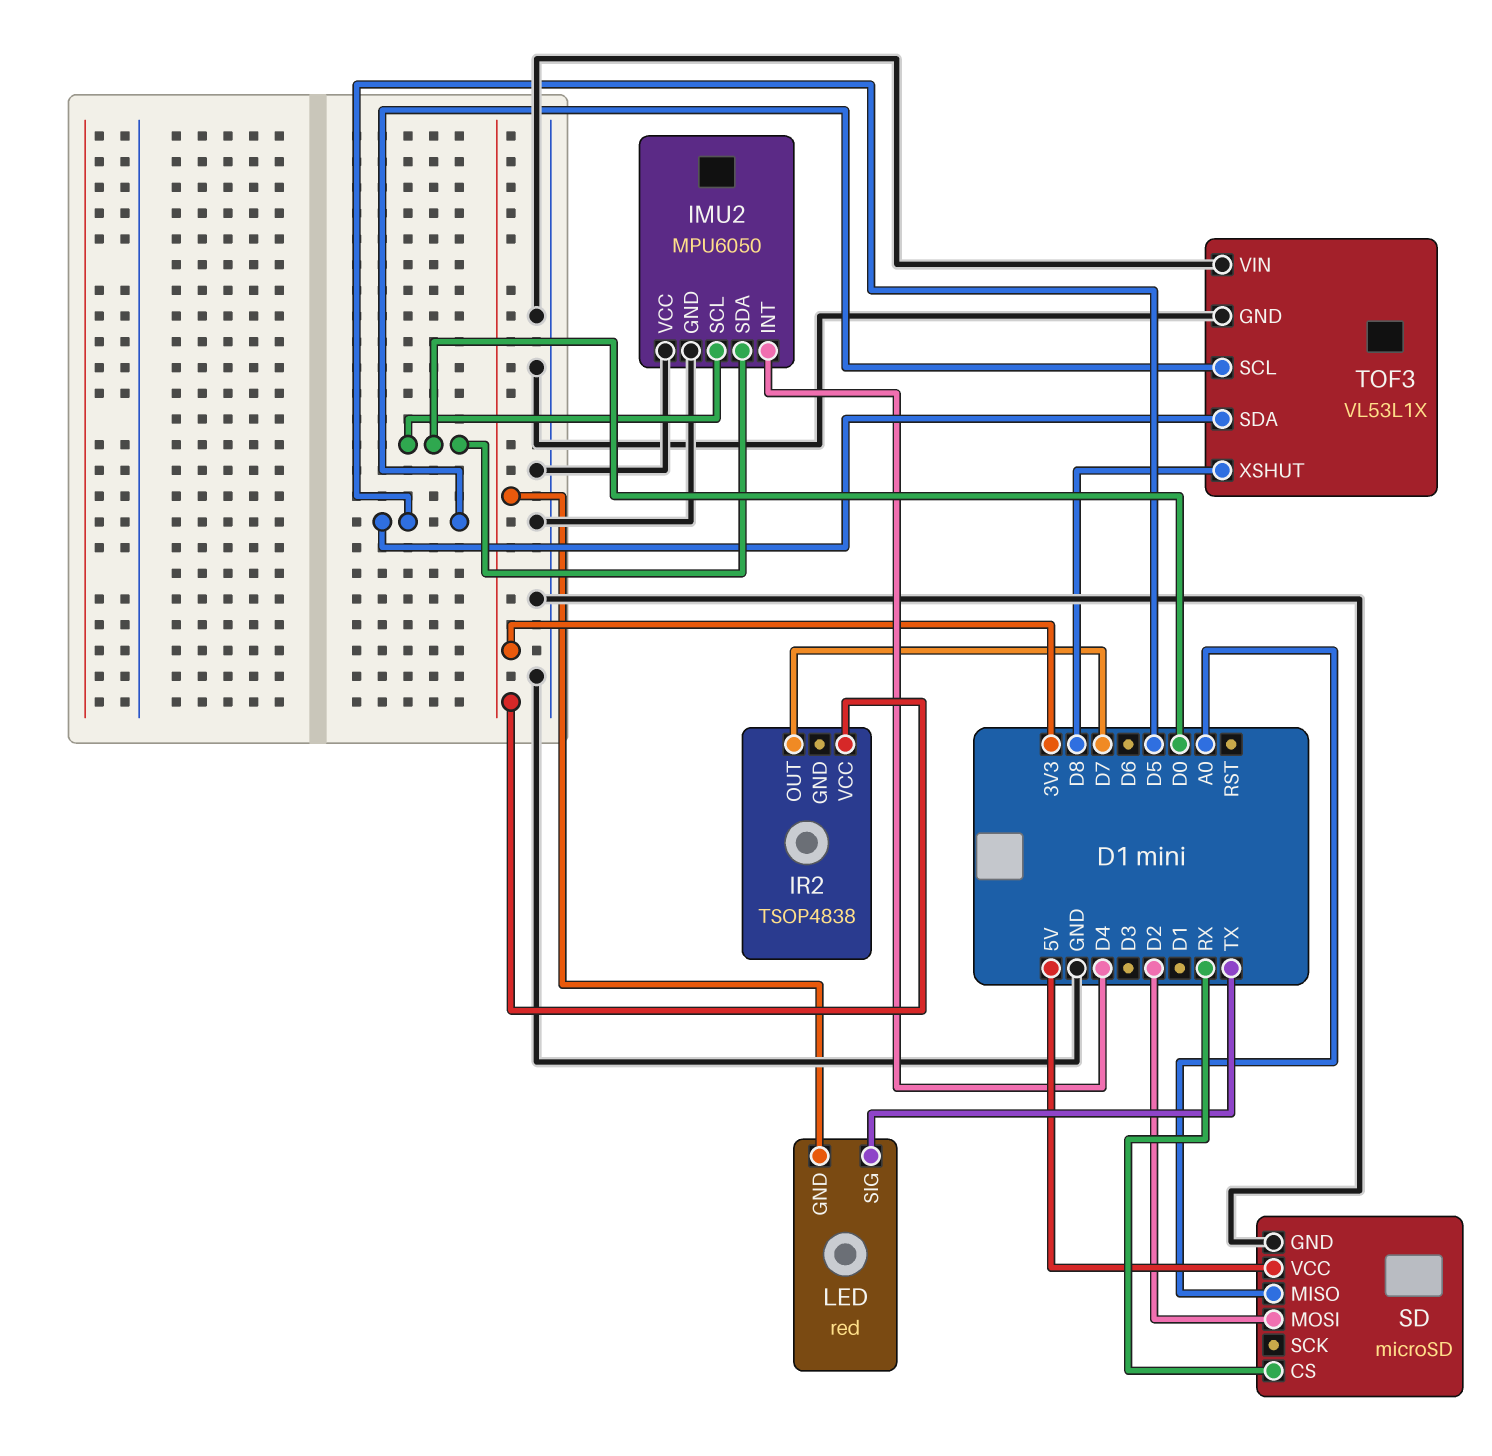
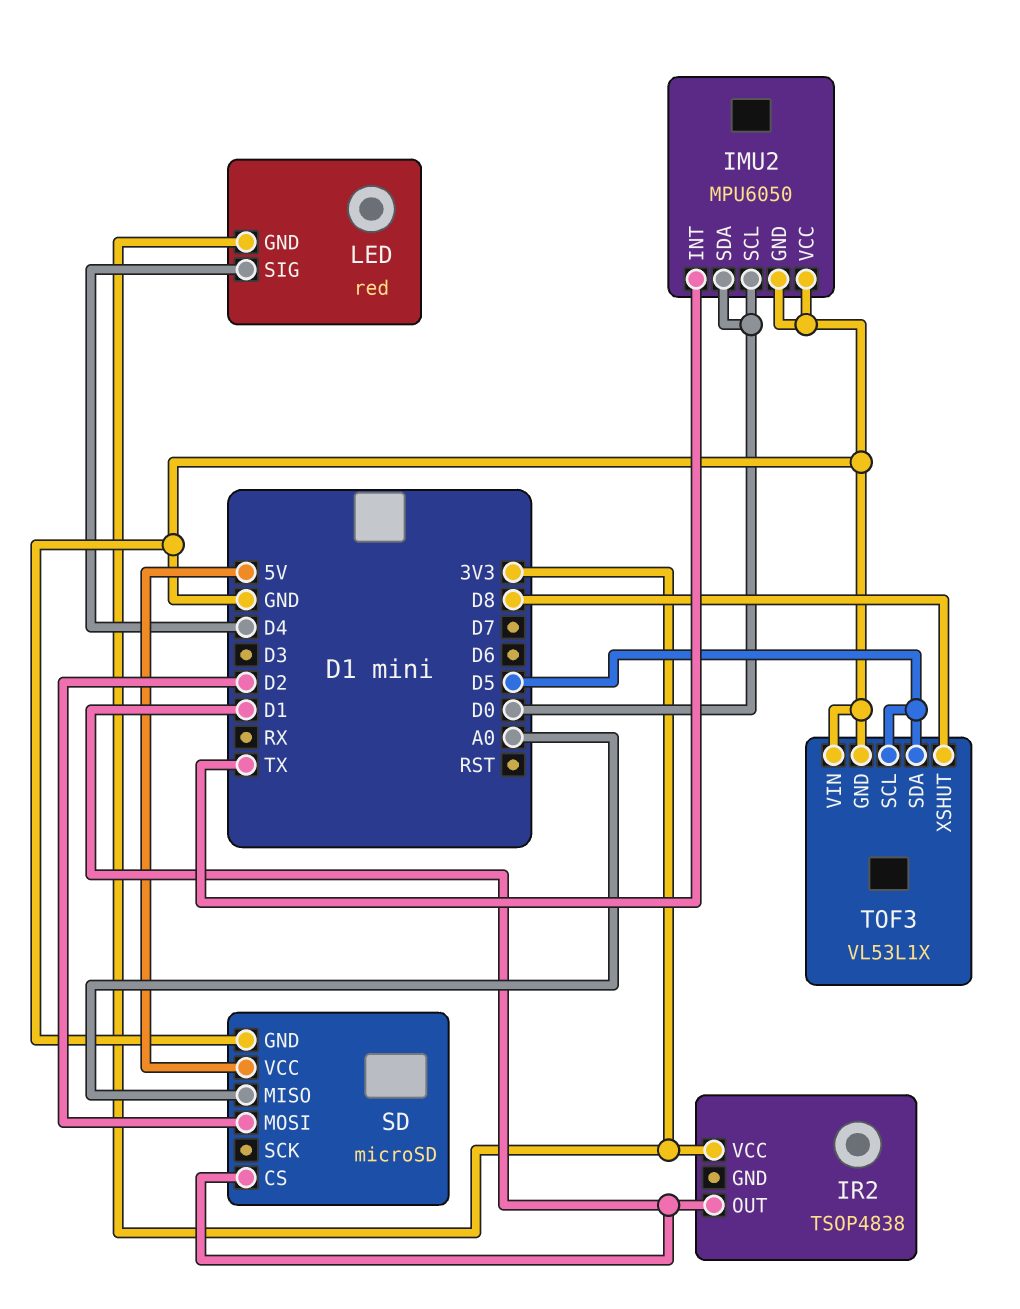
IMU2 pin INT: D4 -> TX
IR2 pin OUT: D7 -> D1
LED pin SIG: TX -> D4
SD pin CS: RX -> D1

